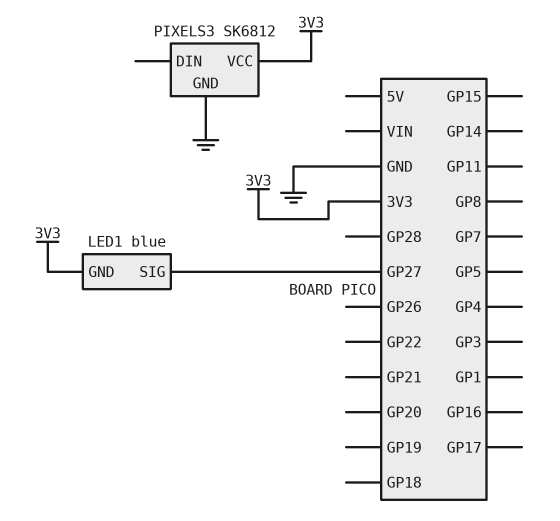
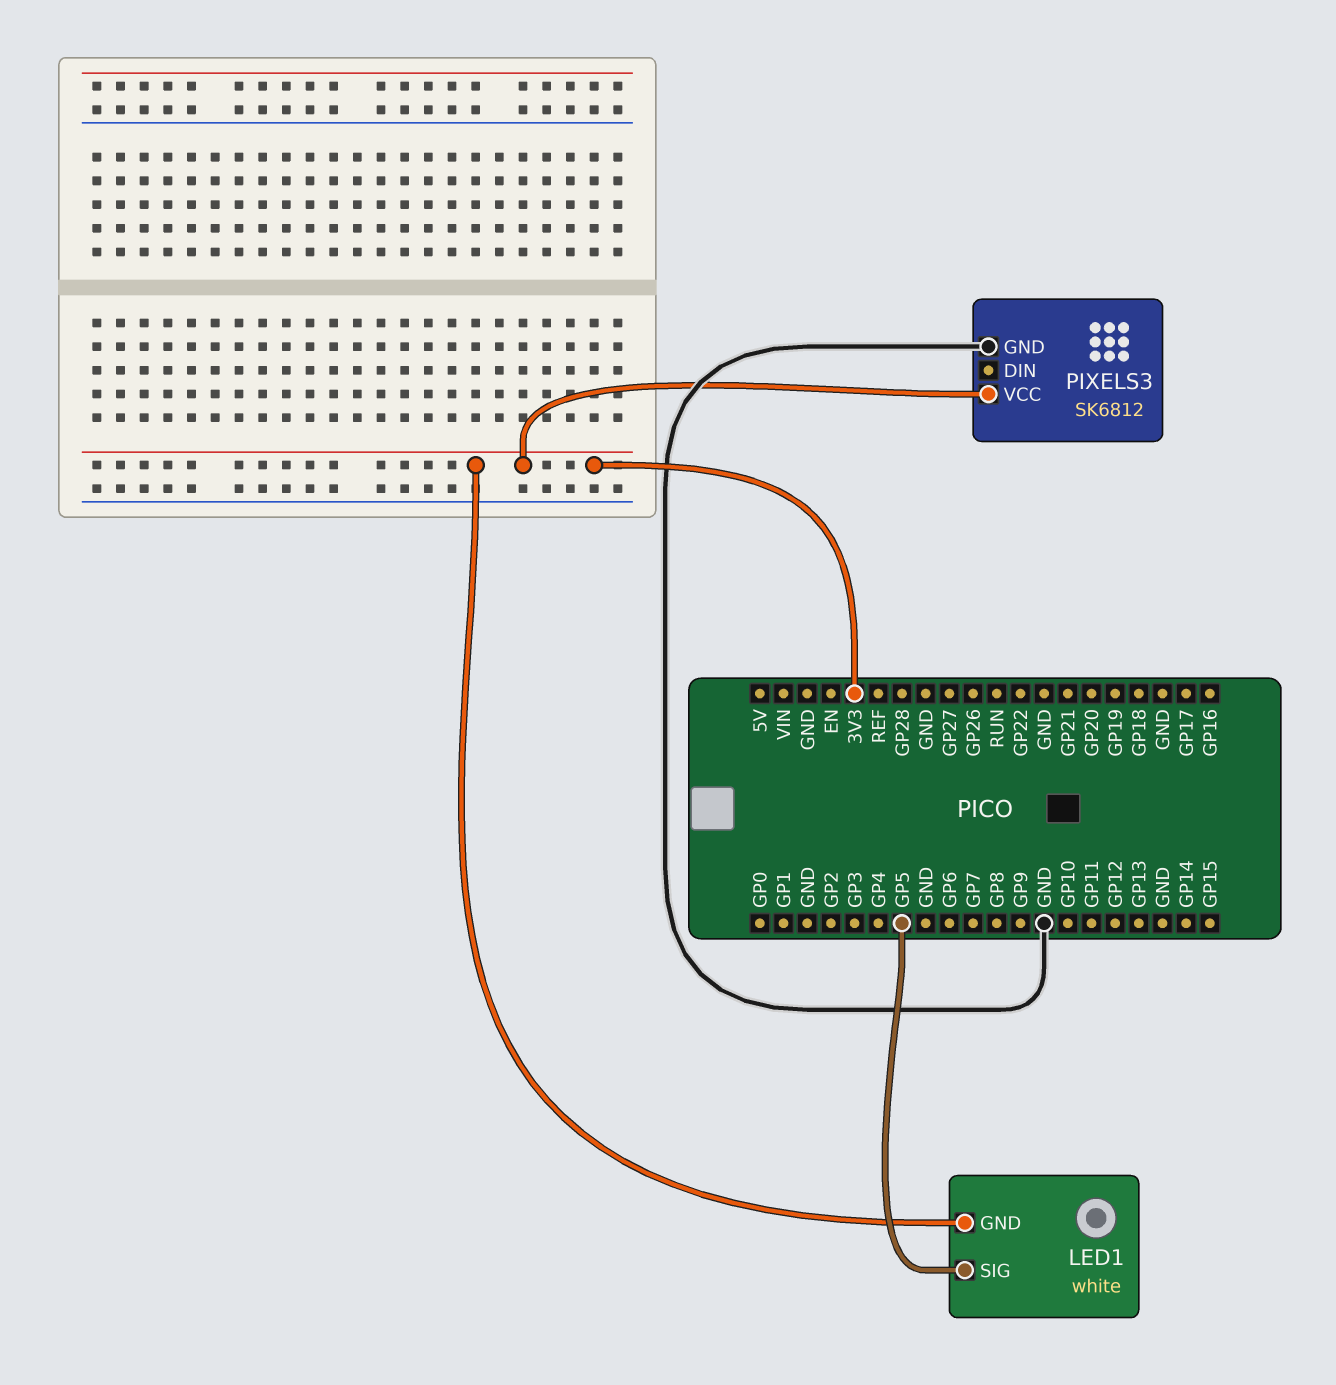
LED1: blue -> white
LED1 pin SIG: GP27 -> GP5

